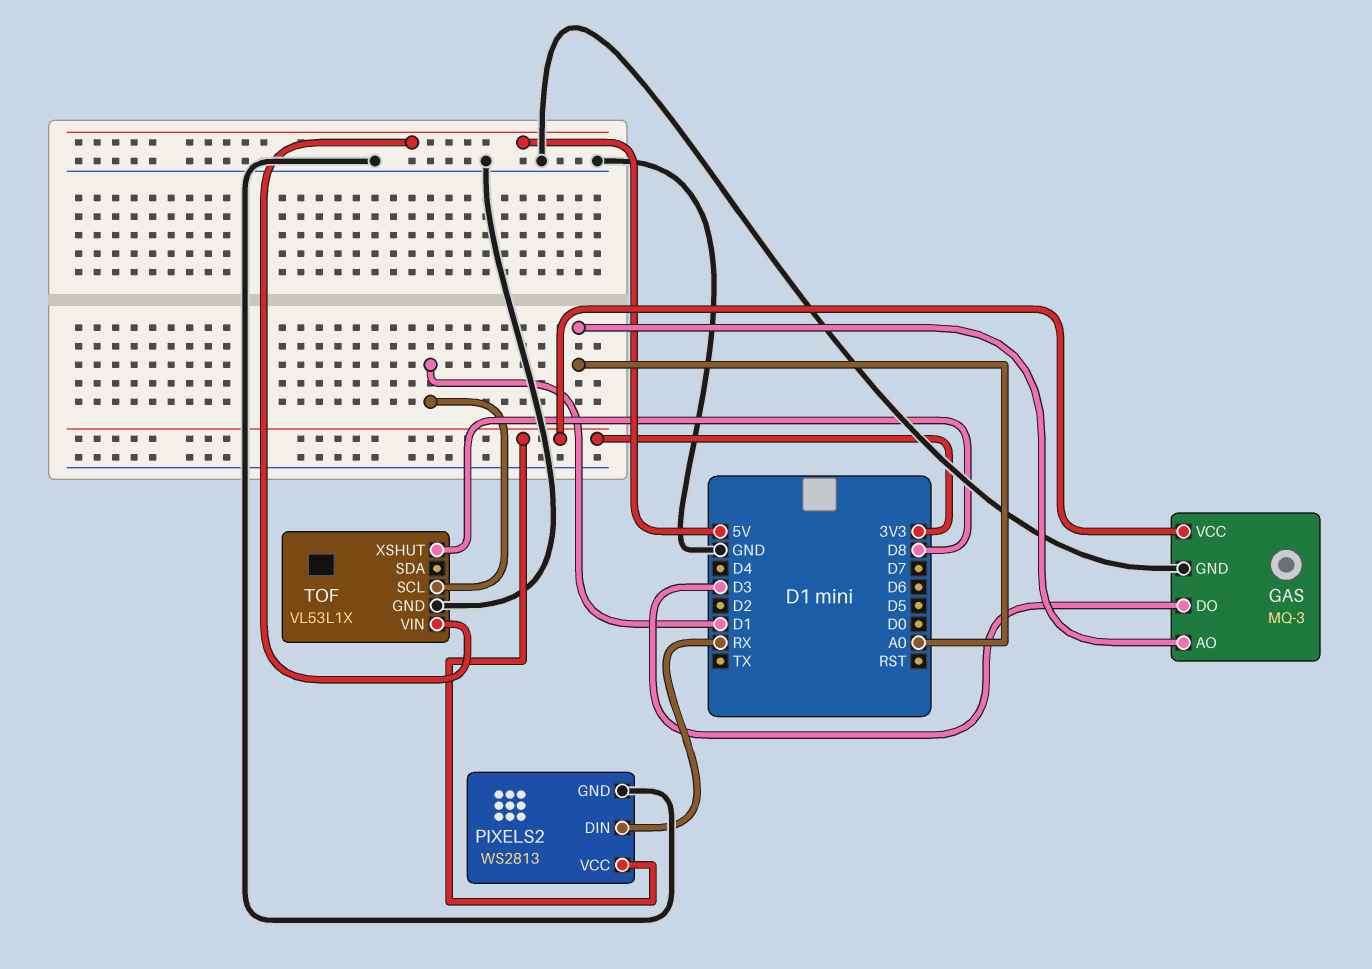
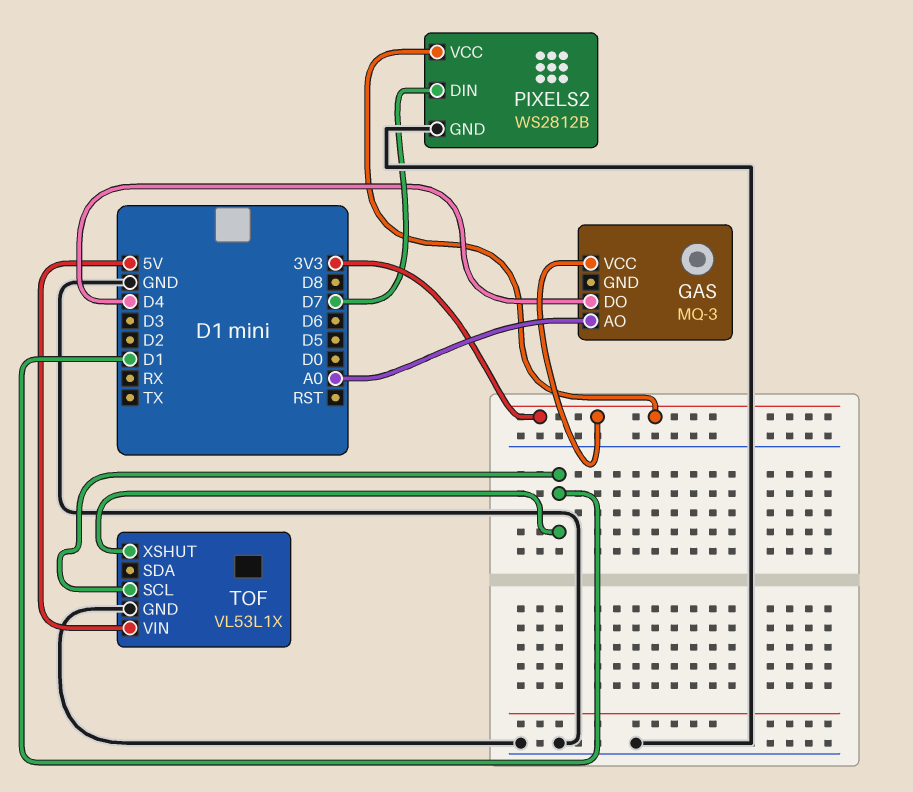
GAS pin DO: D3 -> D4
GAS pin GND: GND -> none
PIXELS2: WS2813 -> WS2812B
PIXELS2 pin DIN: RX -> D7
TOF pin XSHUT: D8 -> D1

